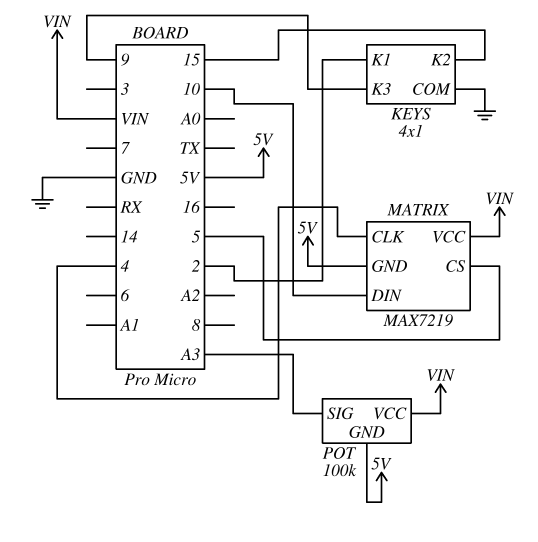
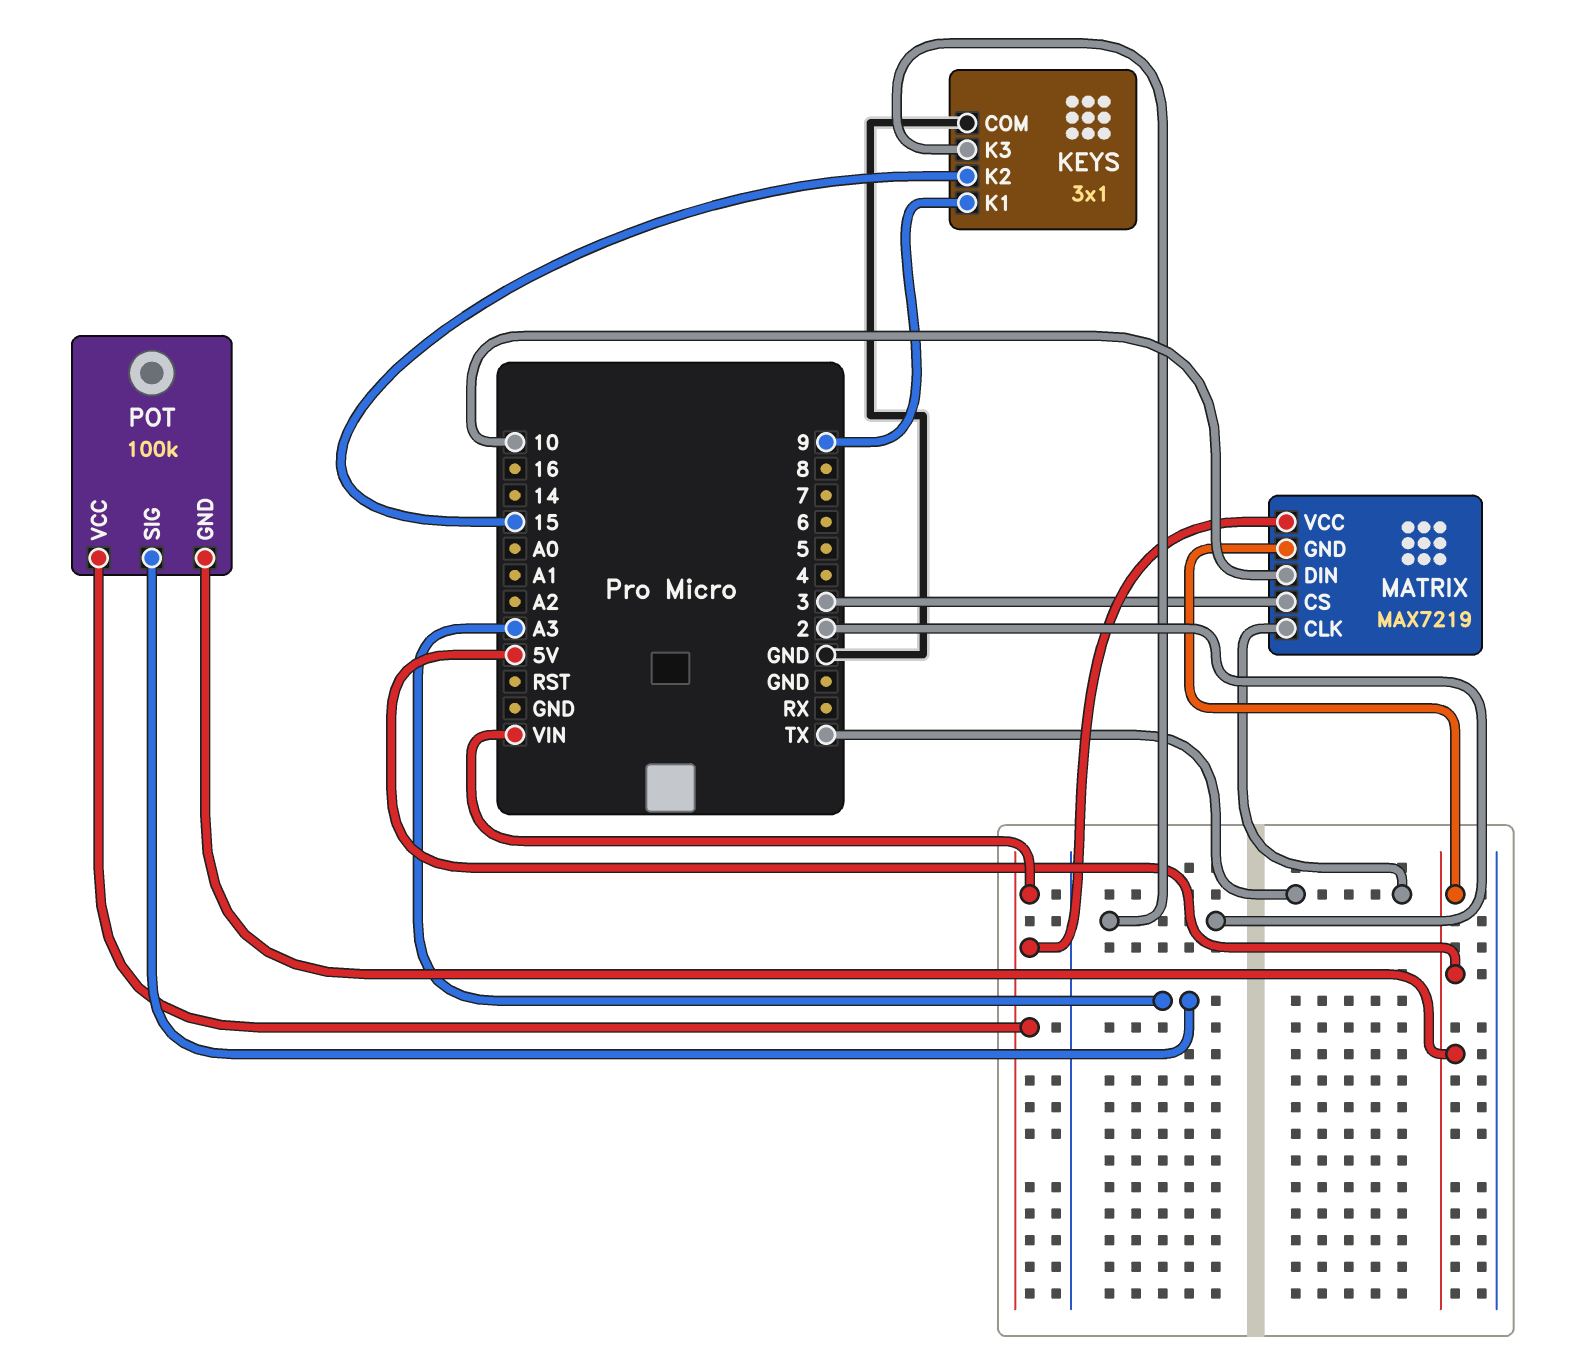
KEYS: 4x1 -> 3x1
KEYS pin K1: 2 -> 9
KEYS pin K3: 9 -> 2
MATRIX pin CLK: 4 -> TX
MATRIX pin CS: 5 -> 3

